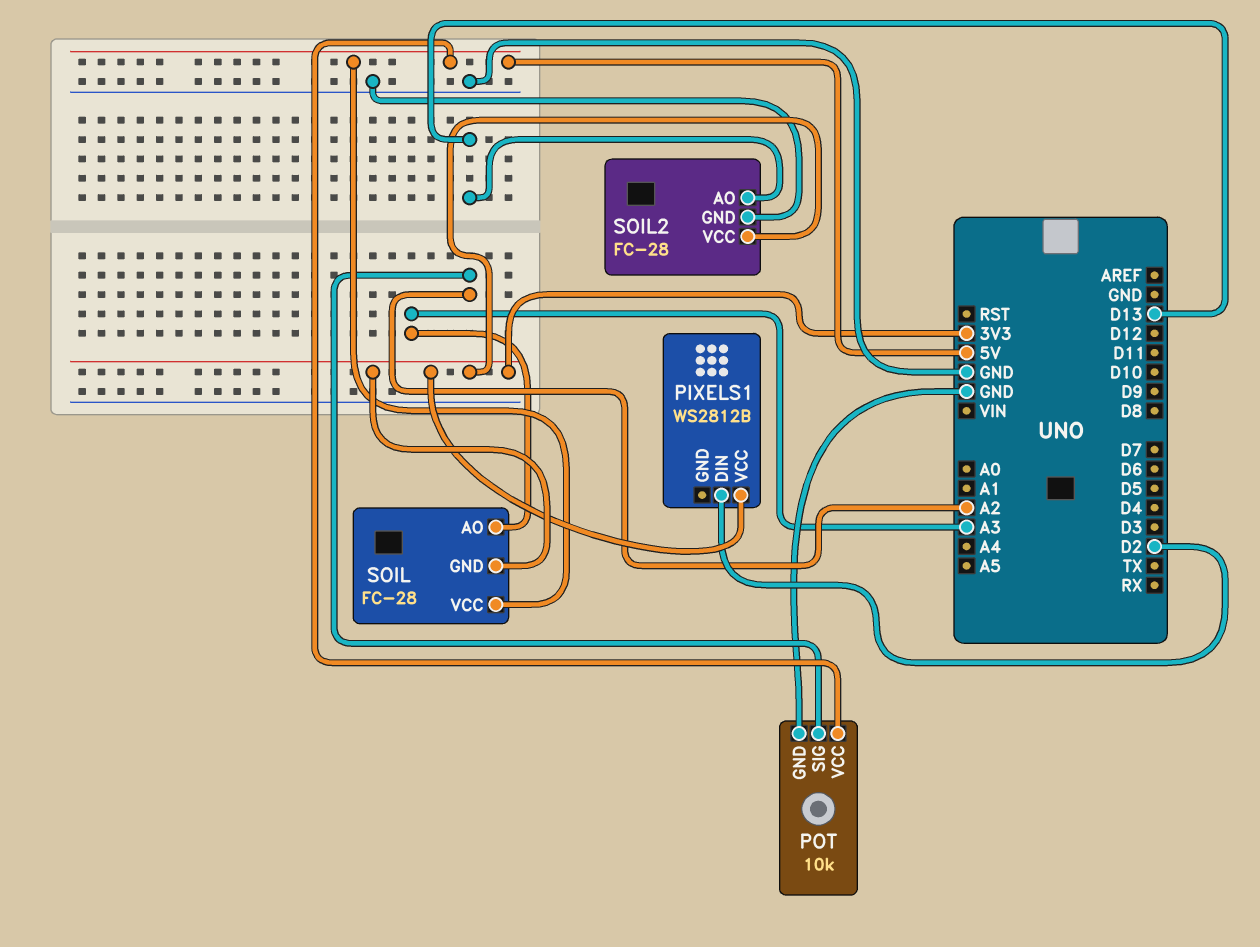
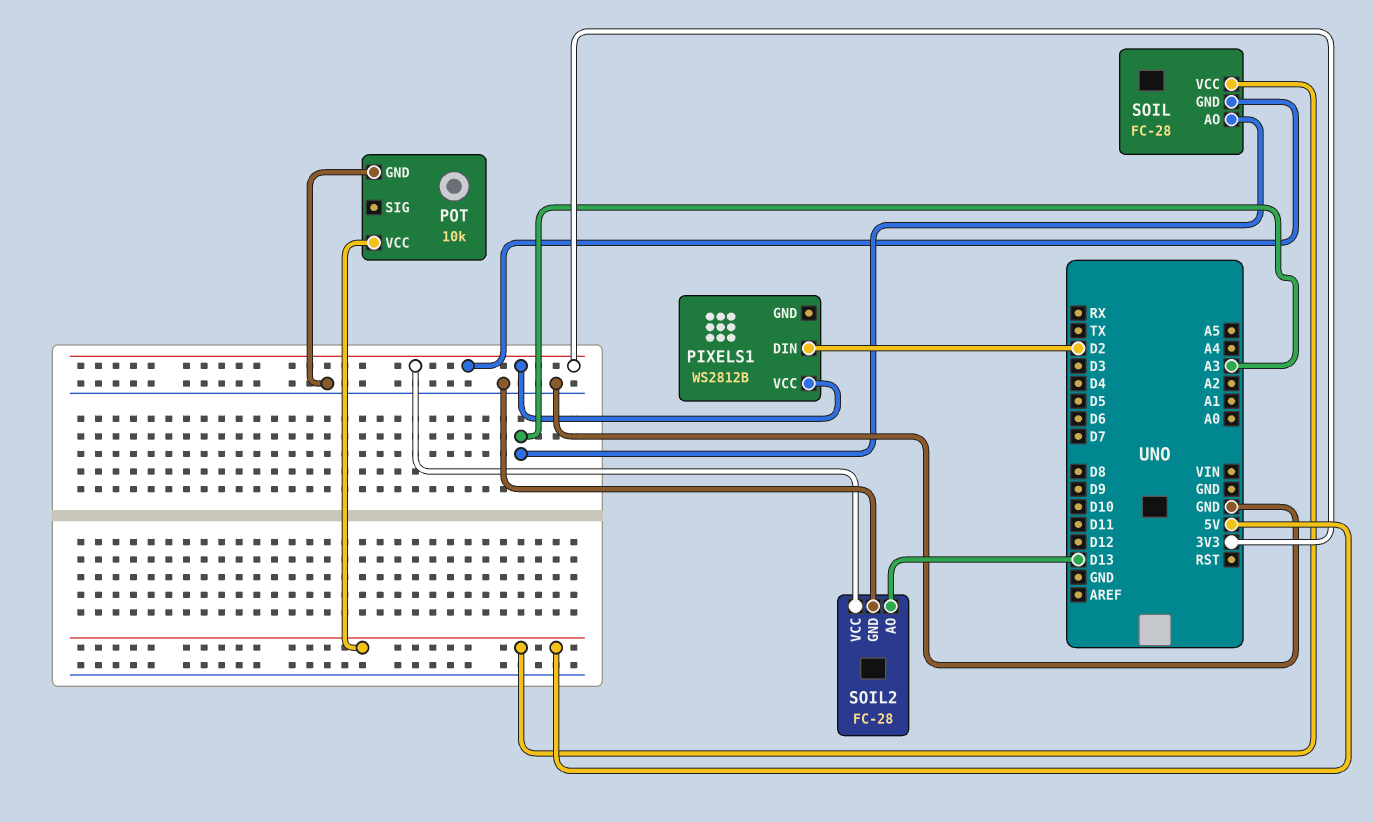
POT pin SIG: A2 -> none

